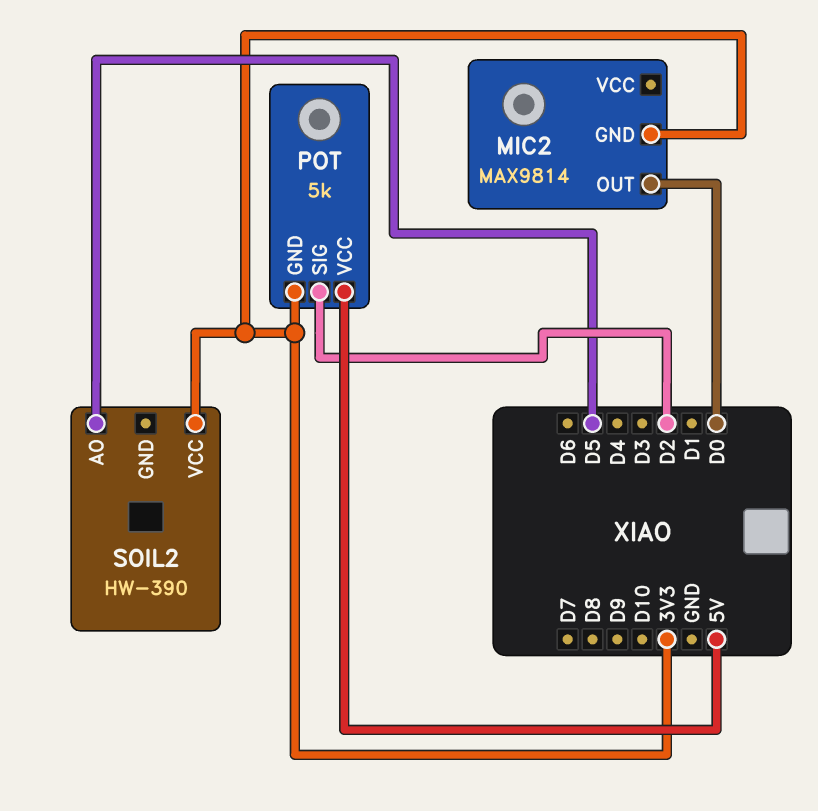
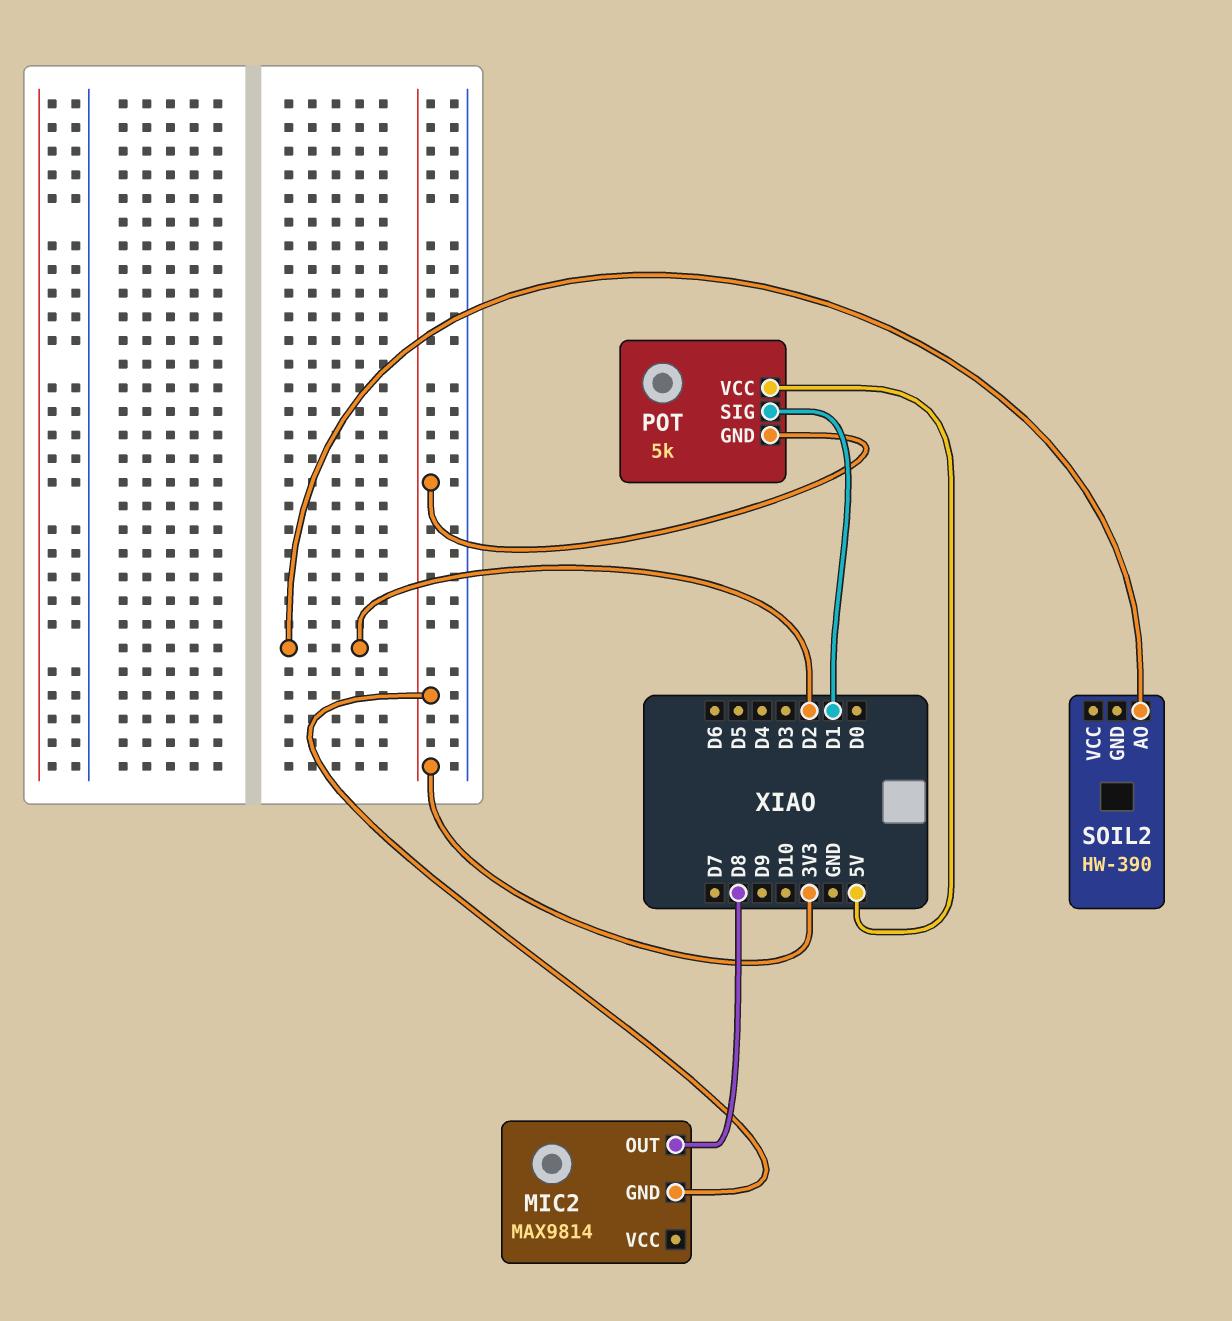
MIC2 pin OUT: D0 -> D8
POT pin SIG: D2 -> D1
SOIL2 pin AO: D5 -> D2
SOIL2 pin VCC: 3V3 -> none

